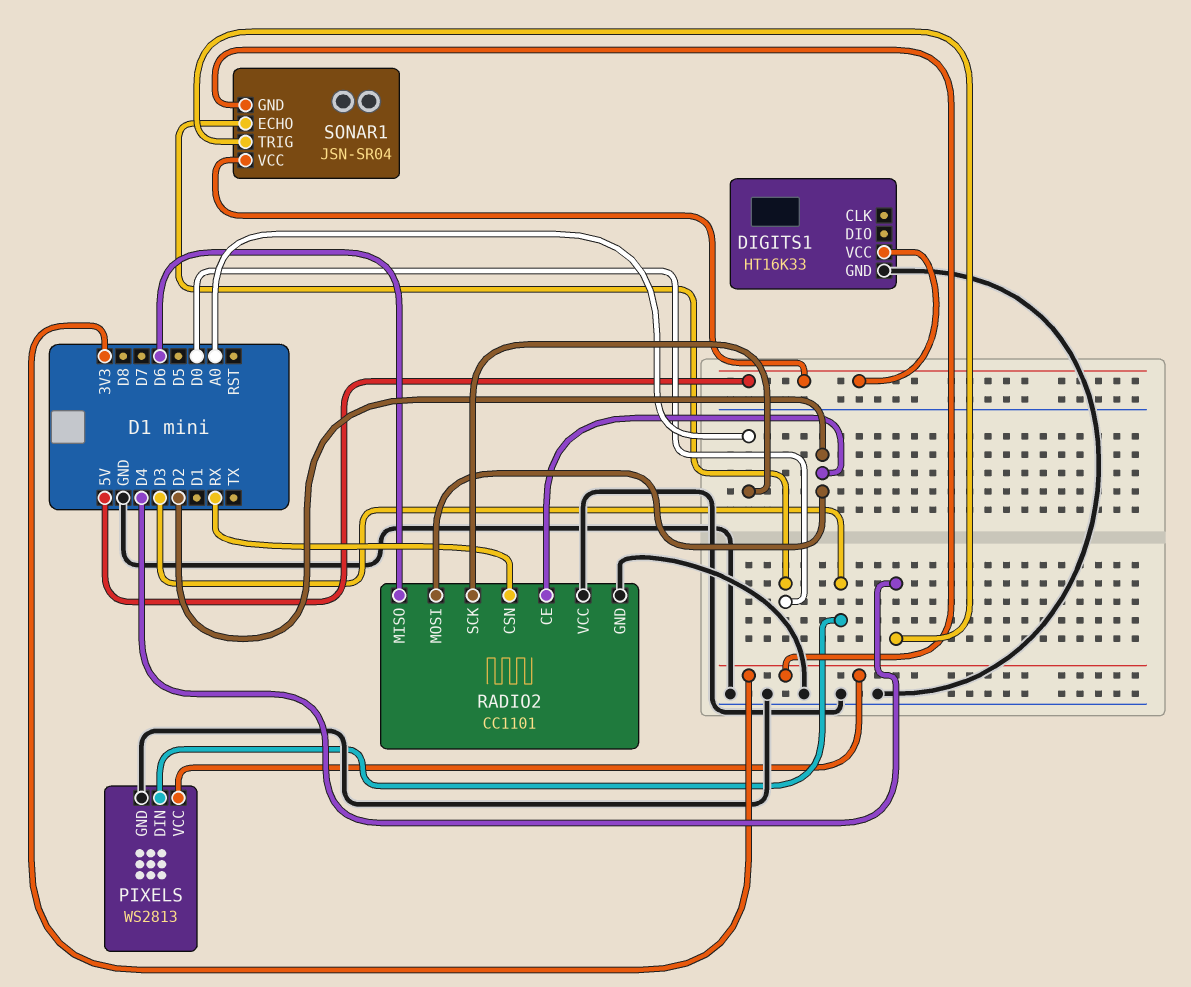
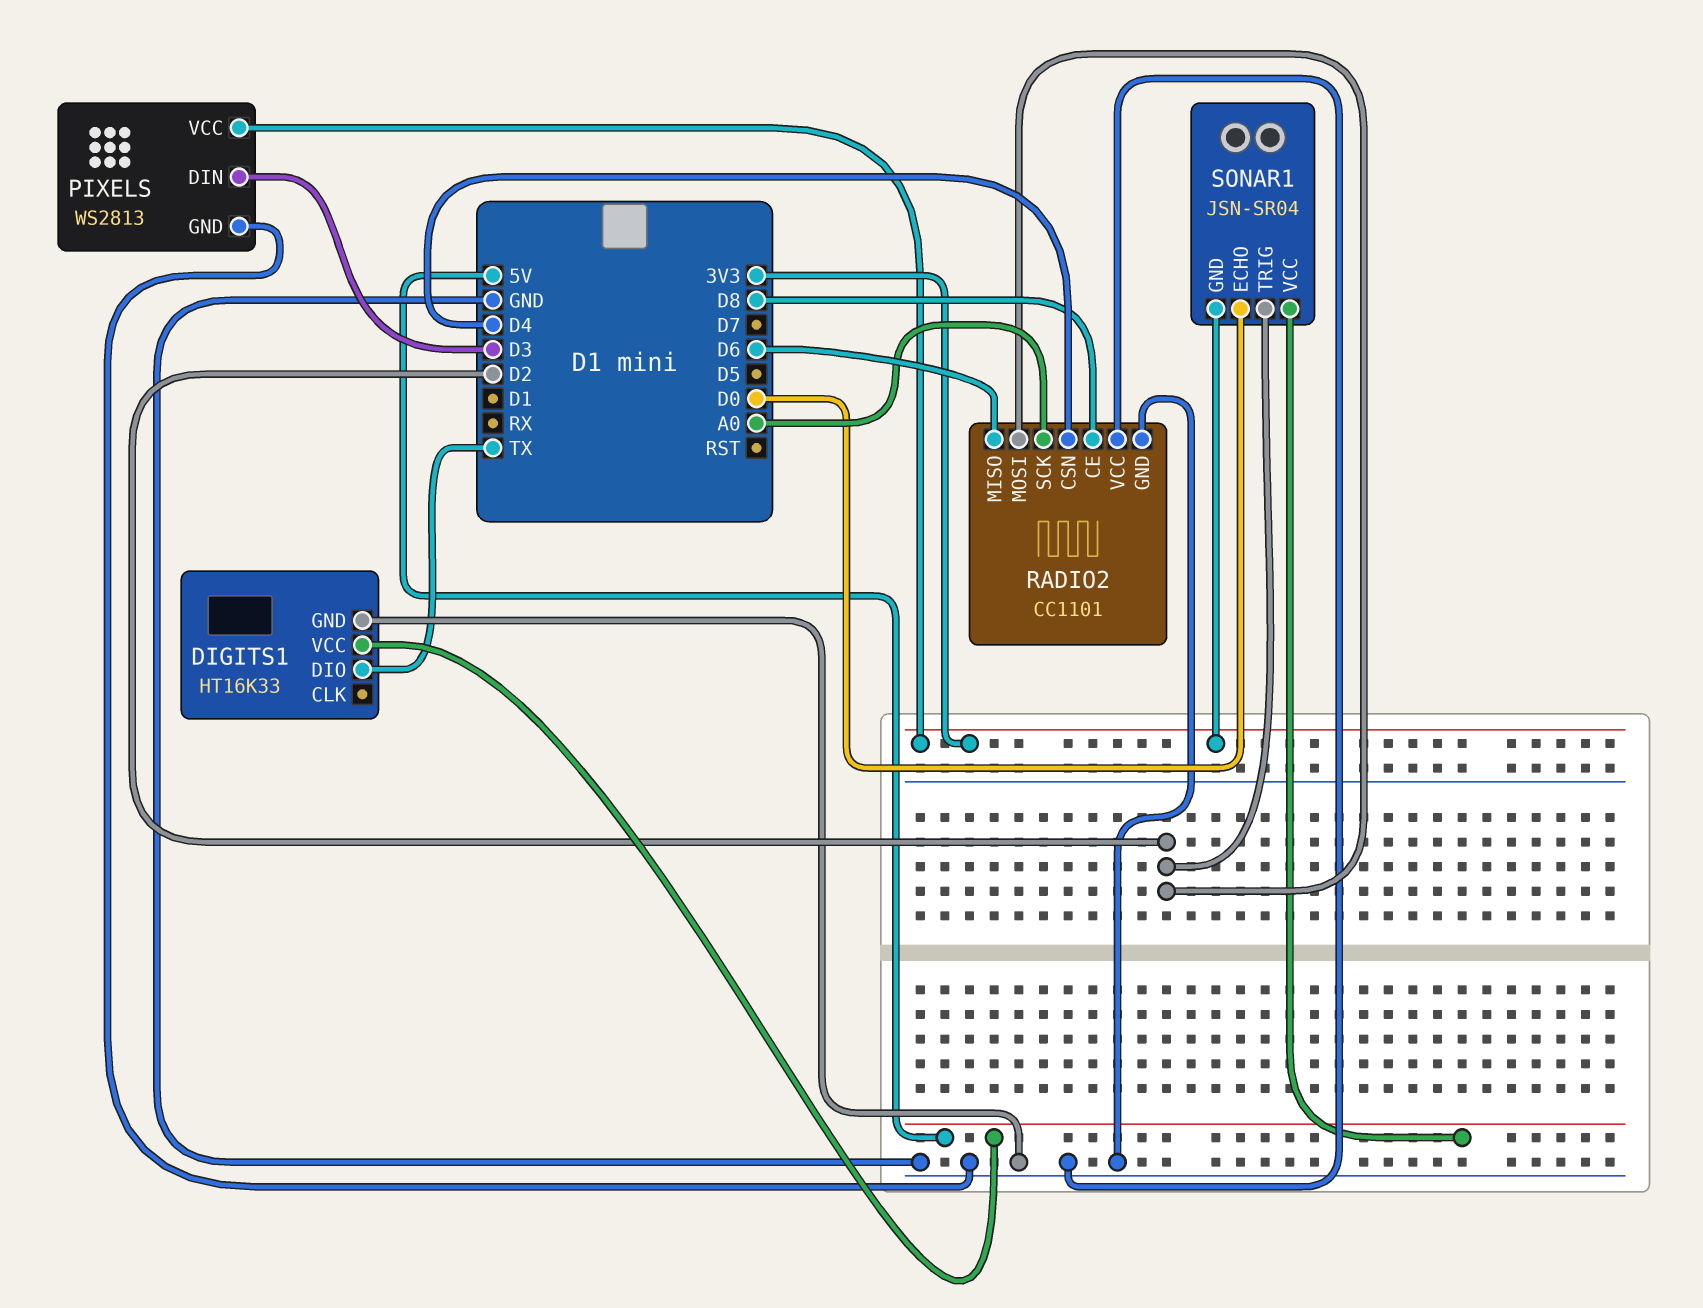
DIGITS1 pin DIO: none -> TX
RADIO2 pin CE: D2 -> D8
RADIO2 pin CSN: RX -> D4
SONAR1 pin TRIG: D4 -> D2

